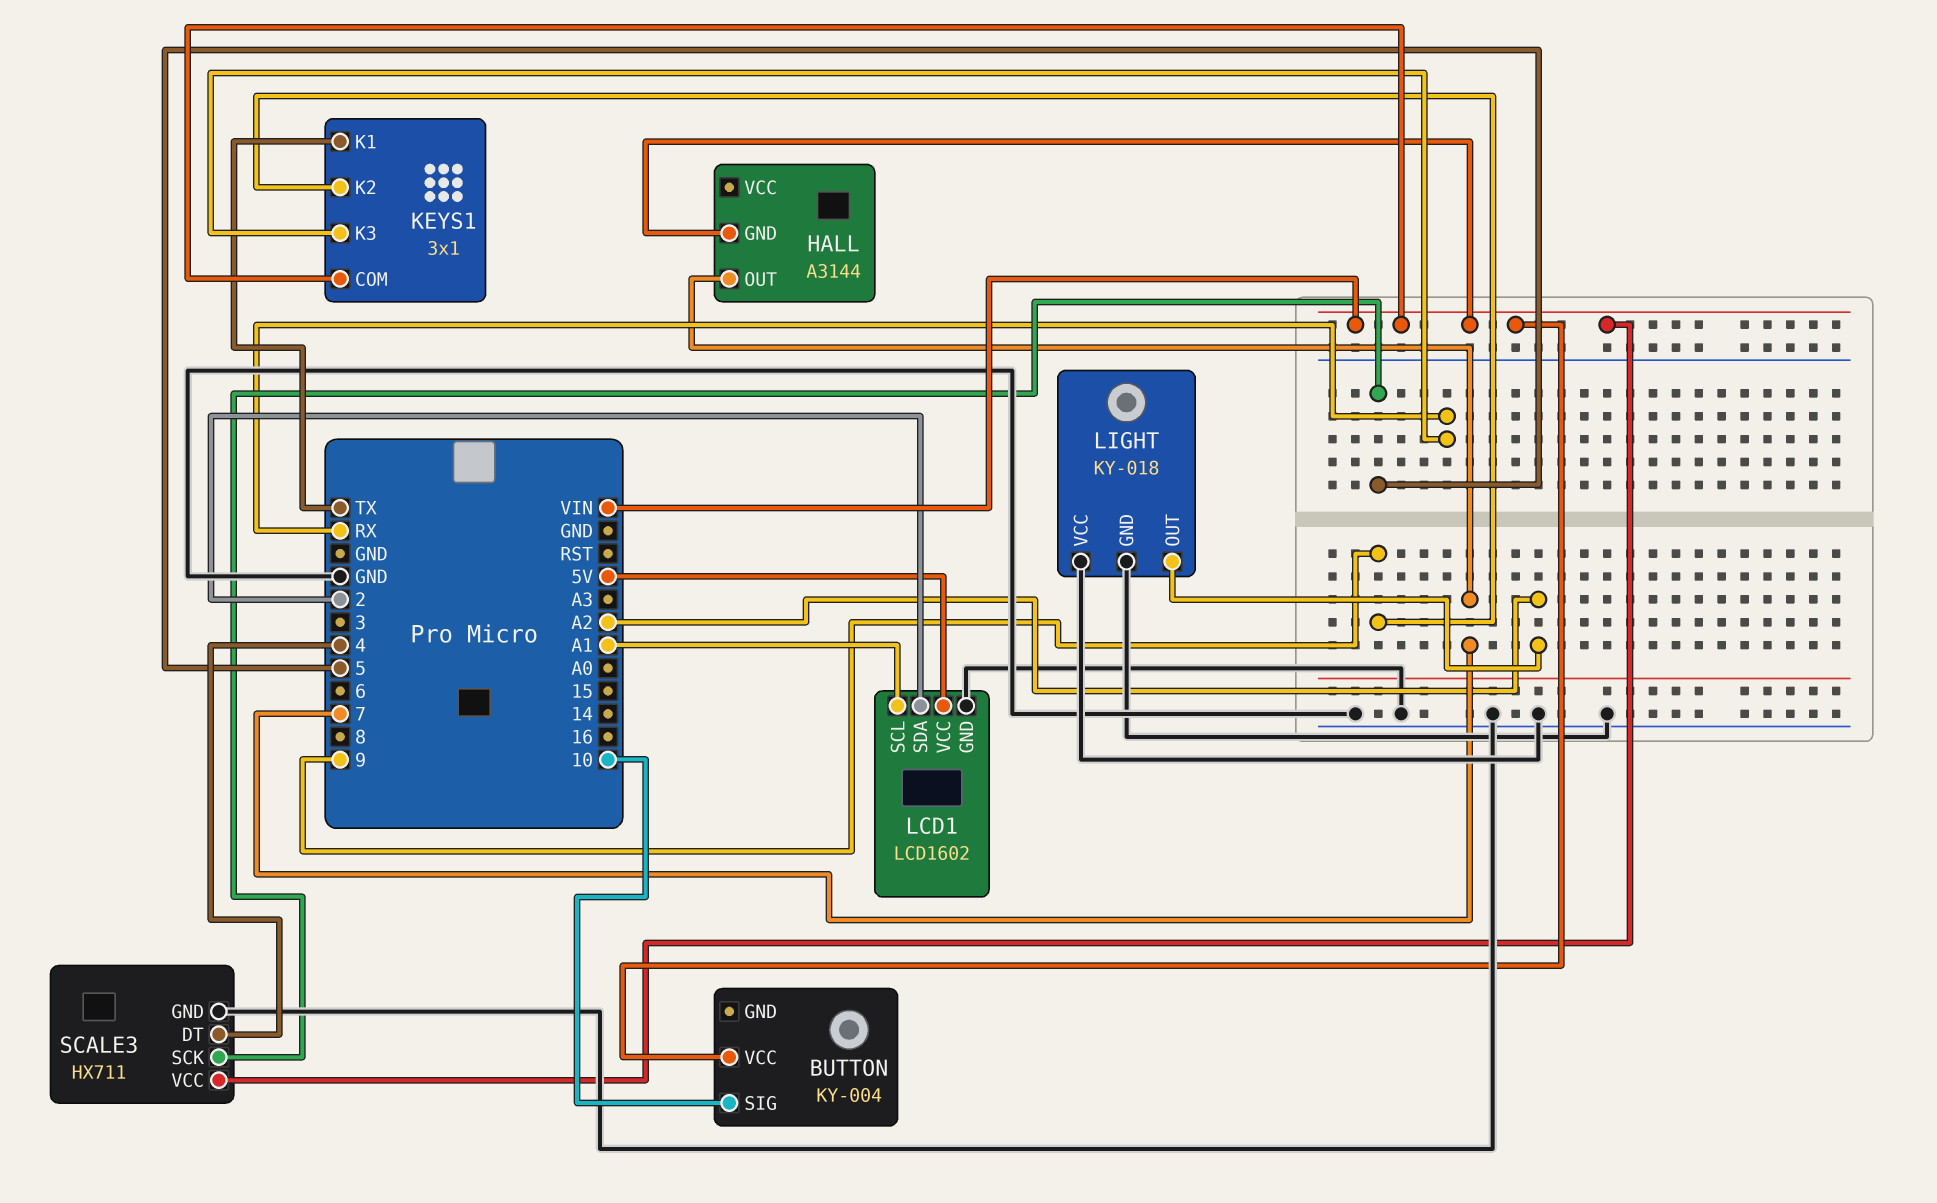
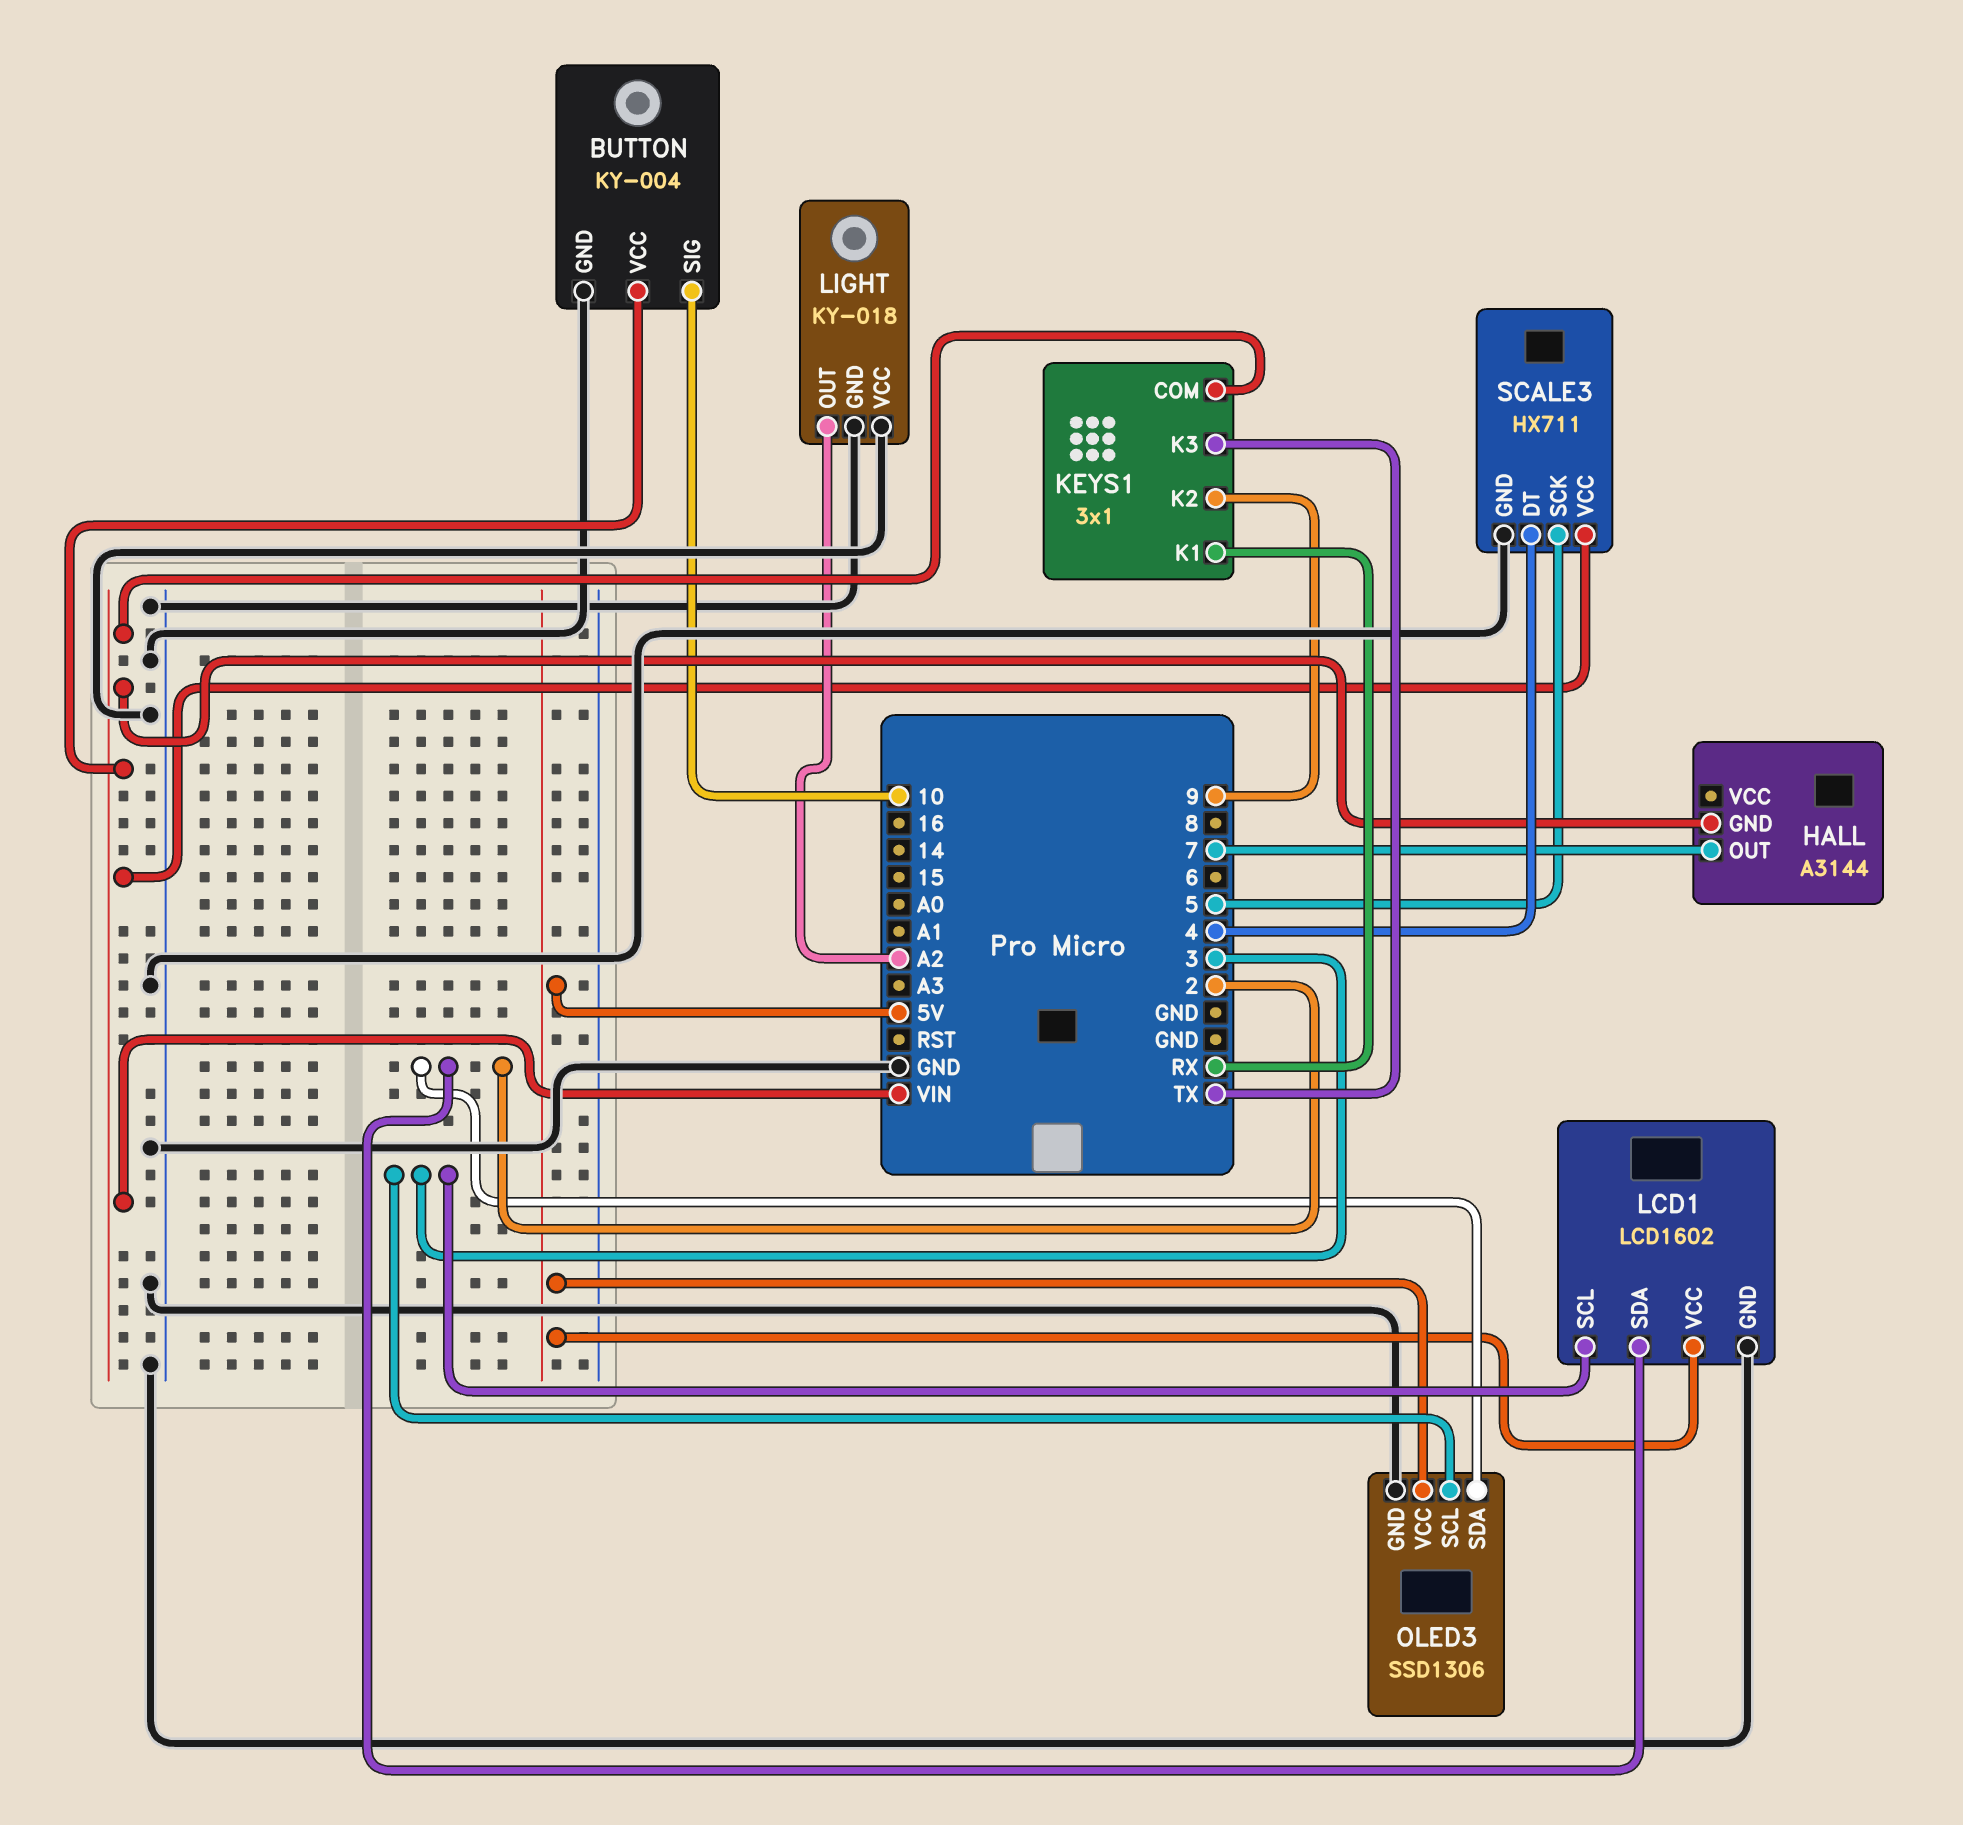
BUTTON pin GND: none -> GND
KEYS1 pin K1: TX -> RX
KEYS1 pin K3: RX -> TX
LCD1 pin SCL: A1 -> 3
OLED3: none -> SSD1306
OLED3 pin GND: none -> GND
OLED3 pin SCL: none -> 3
OLED3 pin SDA: none -> 2
OLED3 pin VCC: none -> 5V

